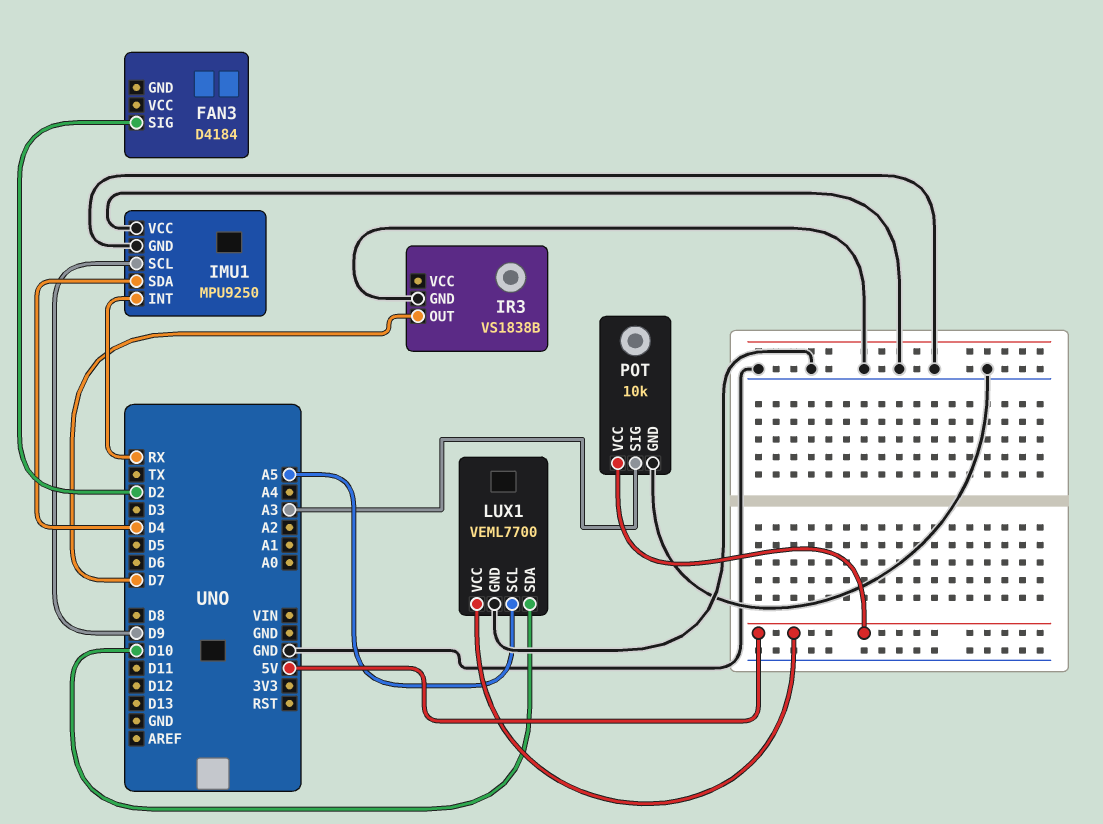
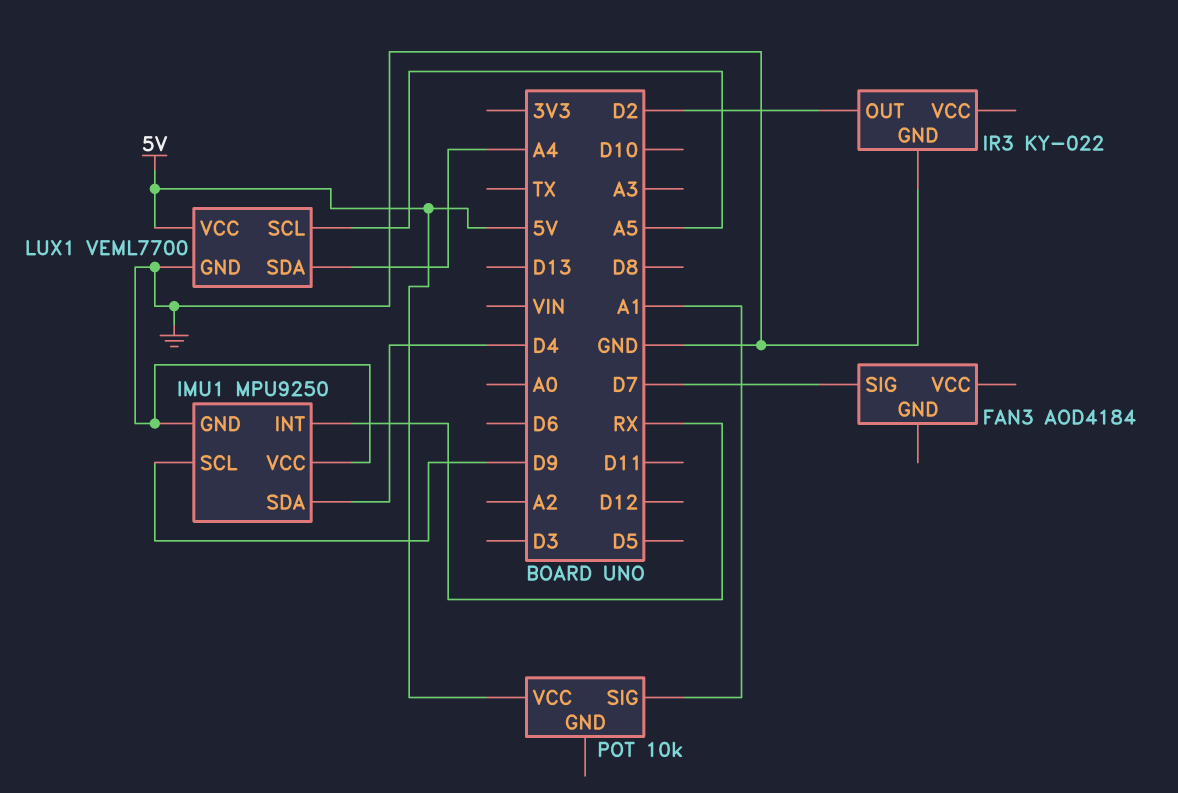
FAN3: D4184 -> AOD4184
FAN3 pin SIG: D2 -> D7
IR3: VS1838B -> KY-022
IR3 pin OUT: D7 -> D2
LUX1 pin SDA: D10 -> A4
POT pin GND: GND -> none
POT pin SIG: A3 -> A1

